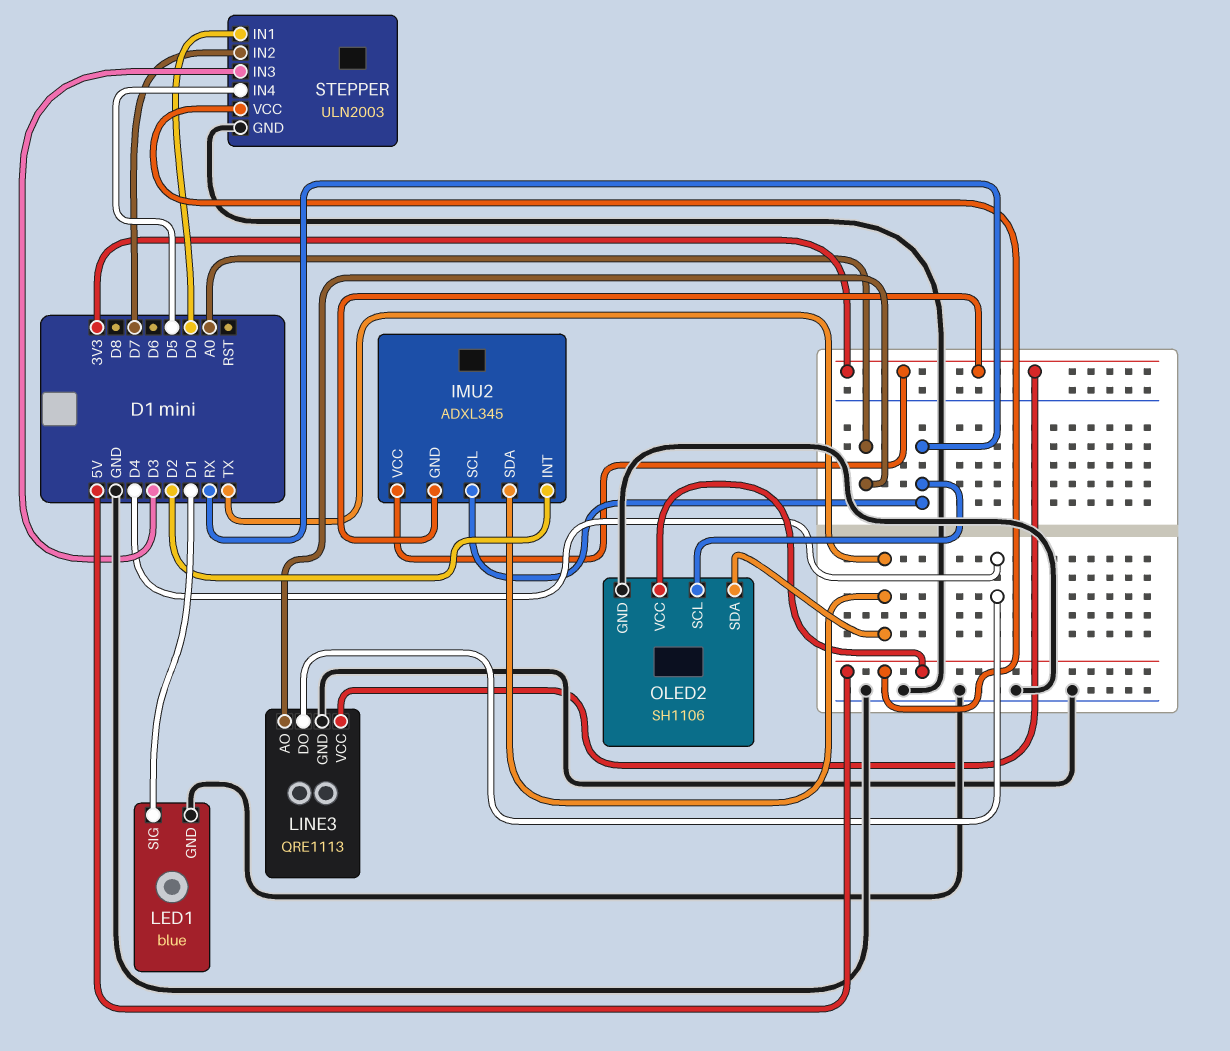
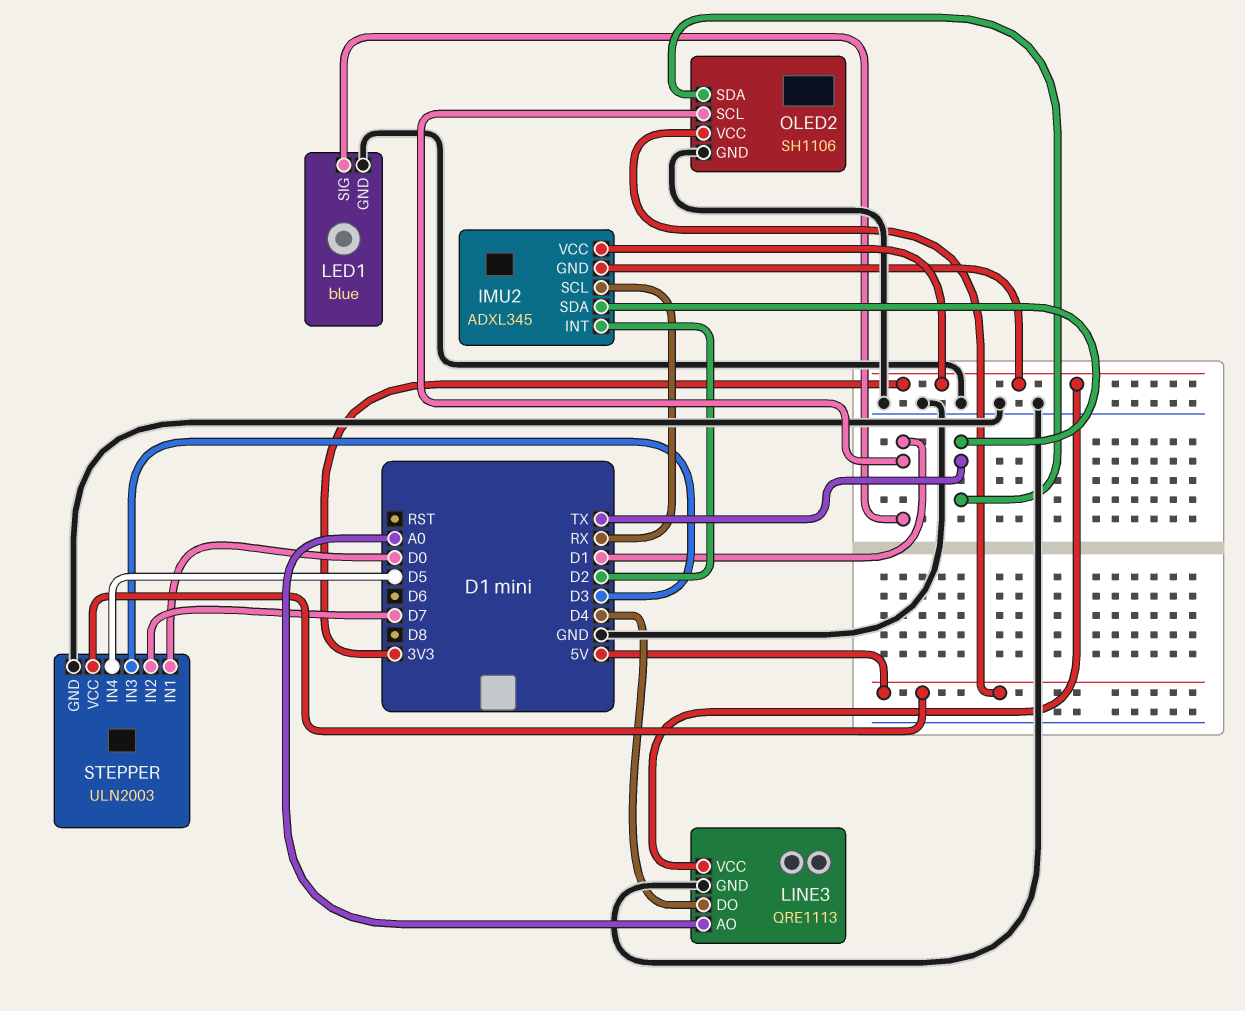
OLED2 pin SCL: RX -> D1

